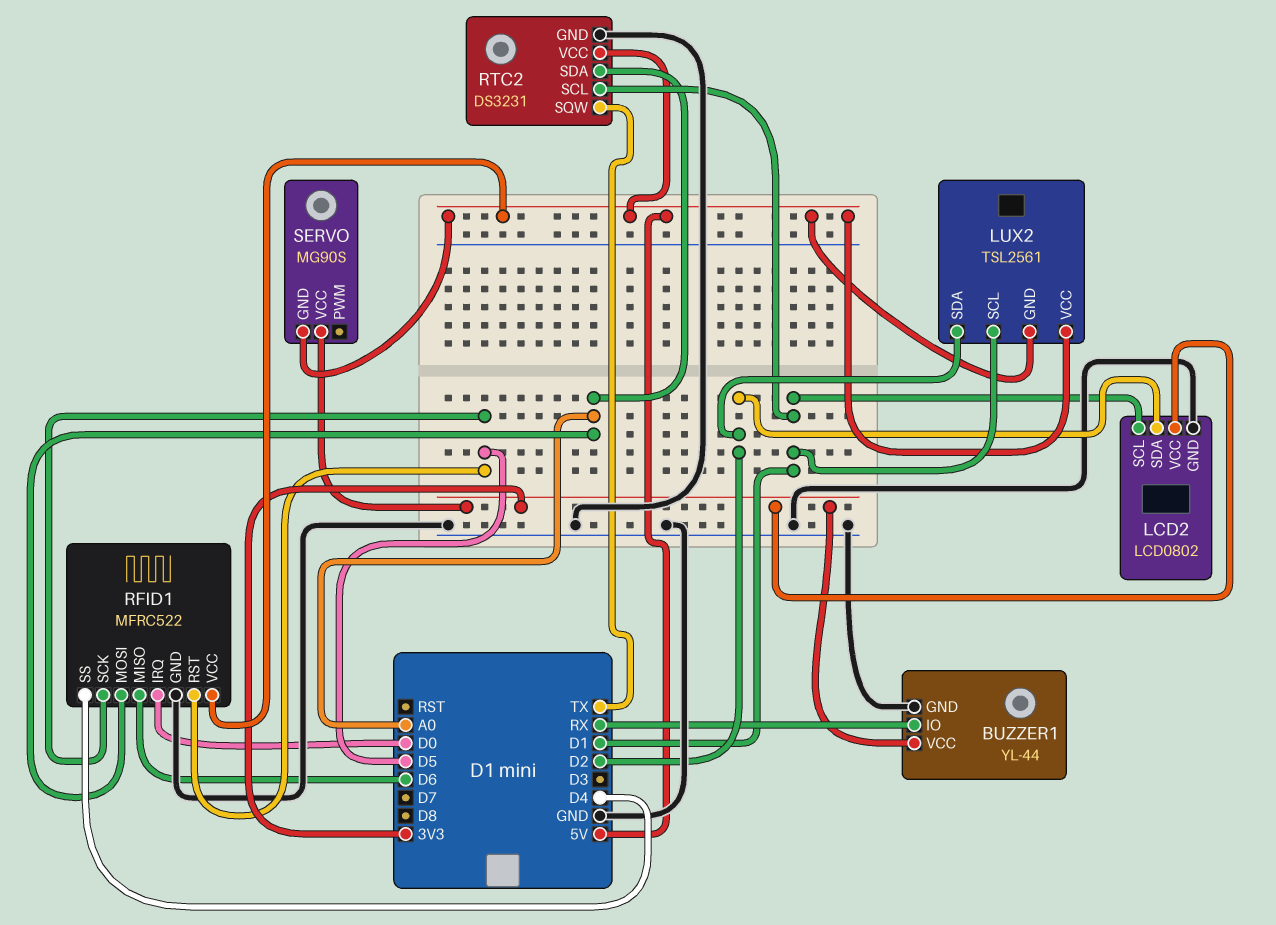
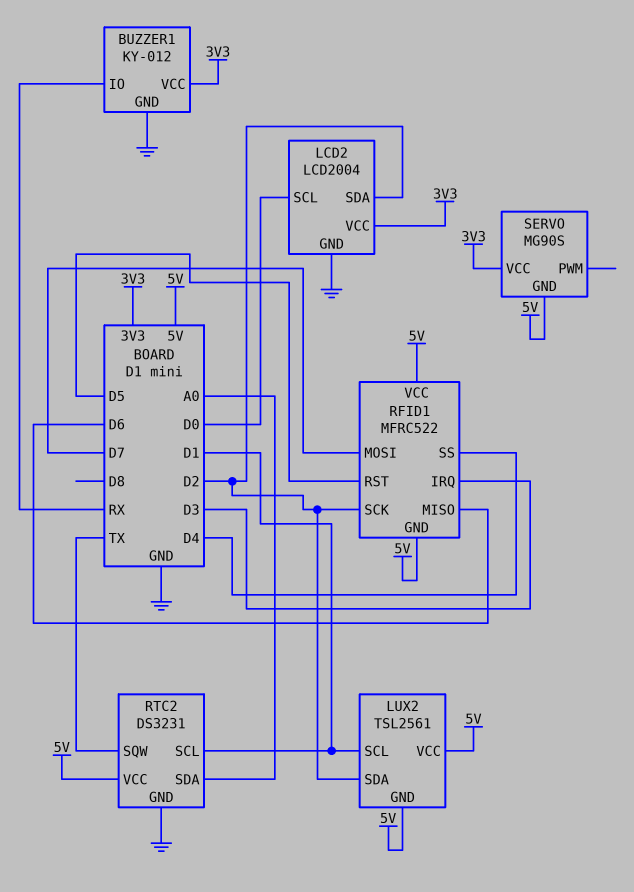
BUZZER1: YL-44 -> KY-012
LCD2: LCD0802 -> LCD2004
LCD2 pin SCL: D1 -> D0
RFID1 pin GND: GND -> 5V
RFID1 pin IRQ: D0 -> D3
RFID1 pin MOSI: A0 -> D7
RFID1 pin SCK: D5 -> D2

